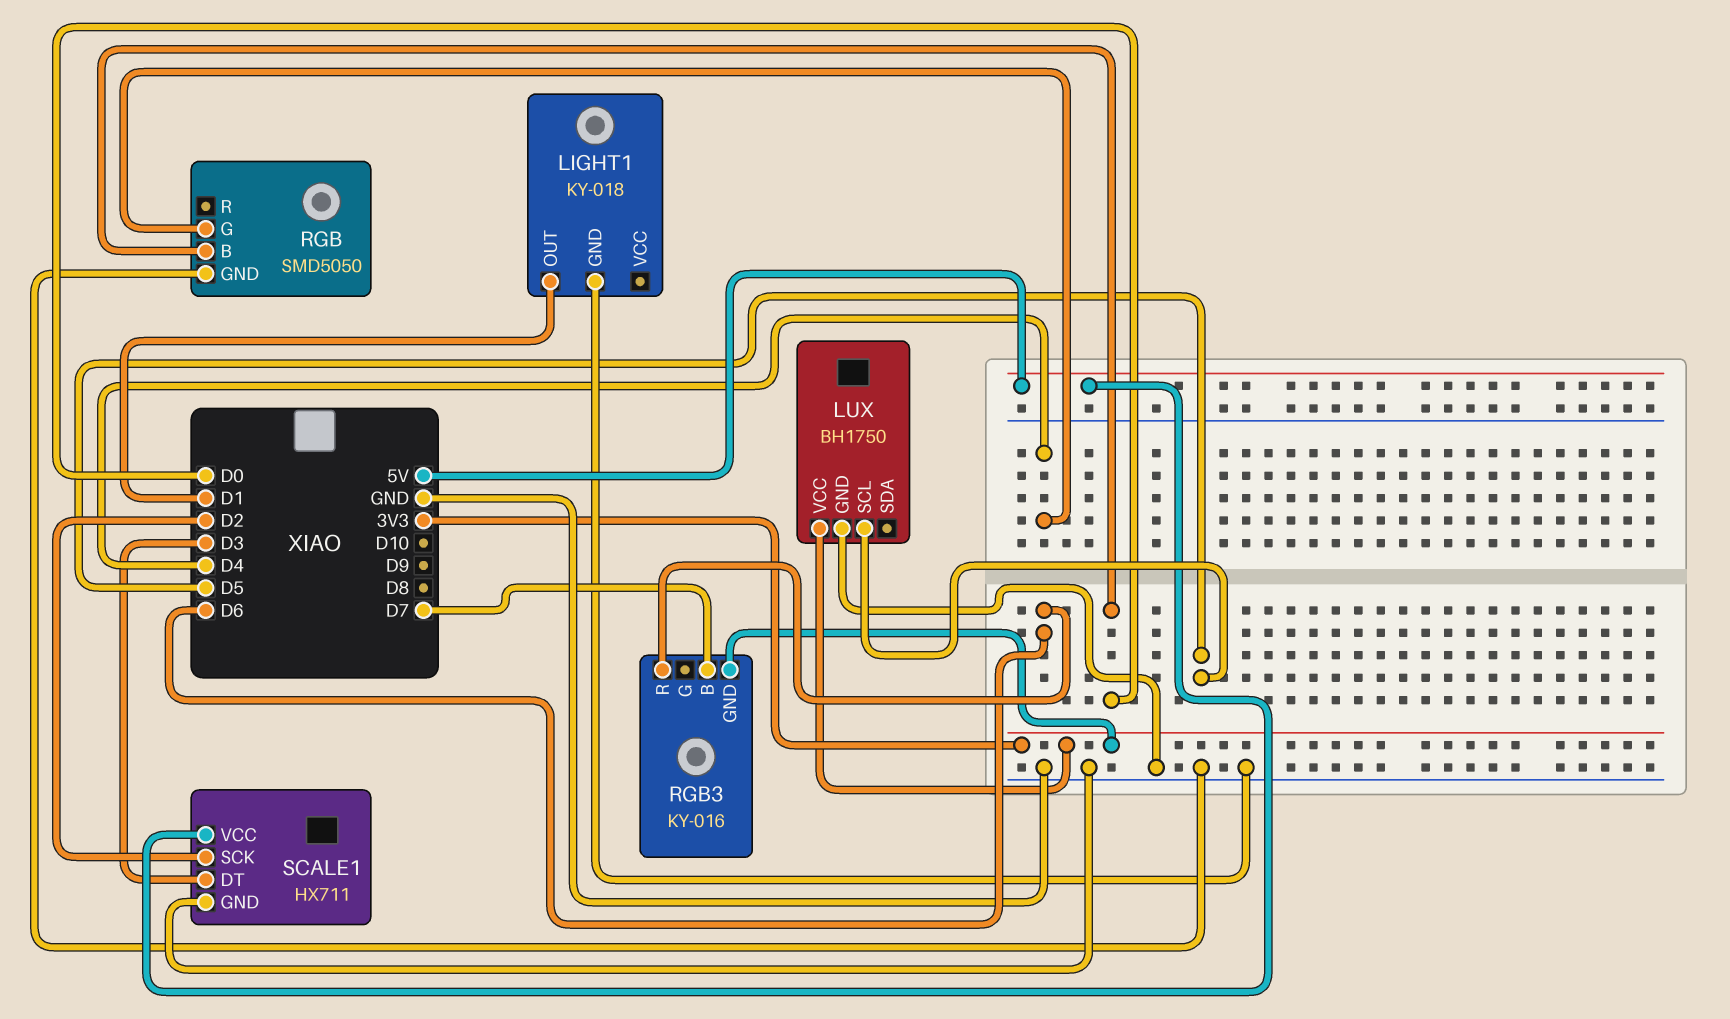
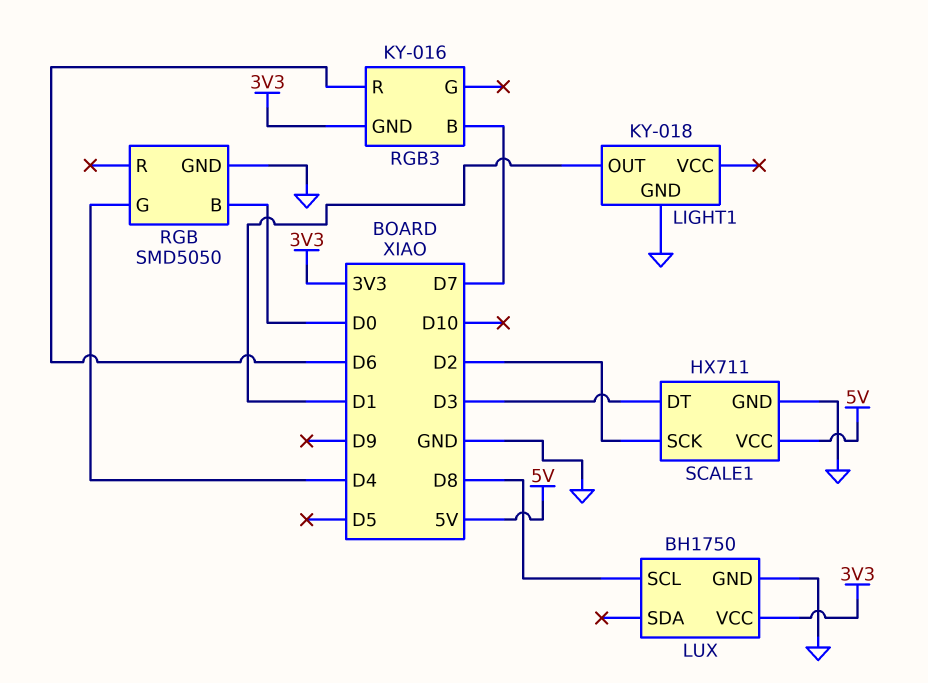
LUX pin SCL: D5 -> D8

